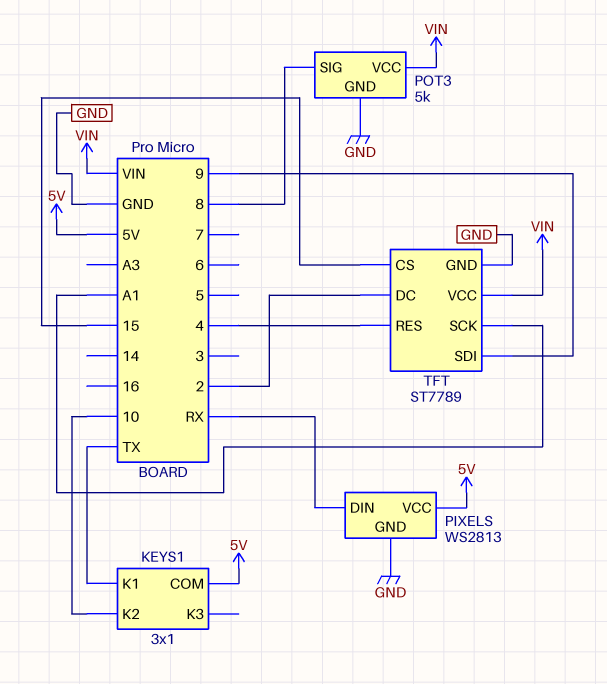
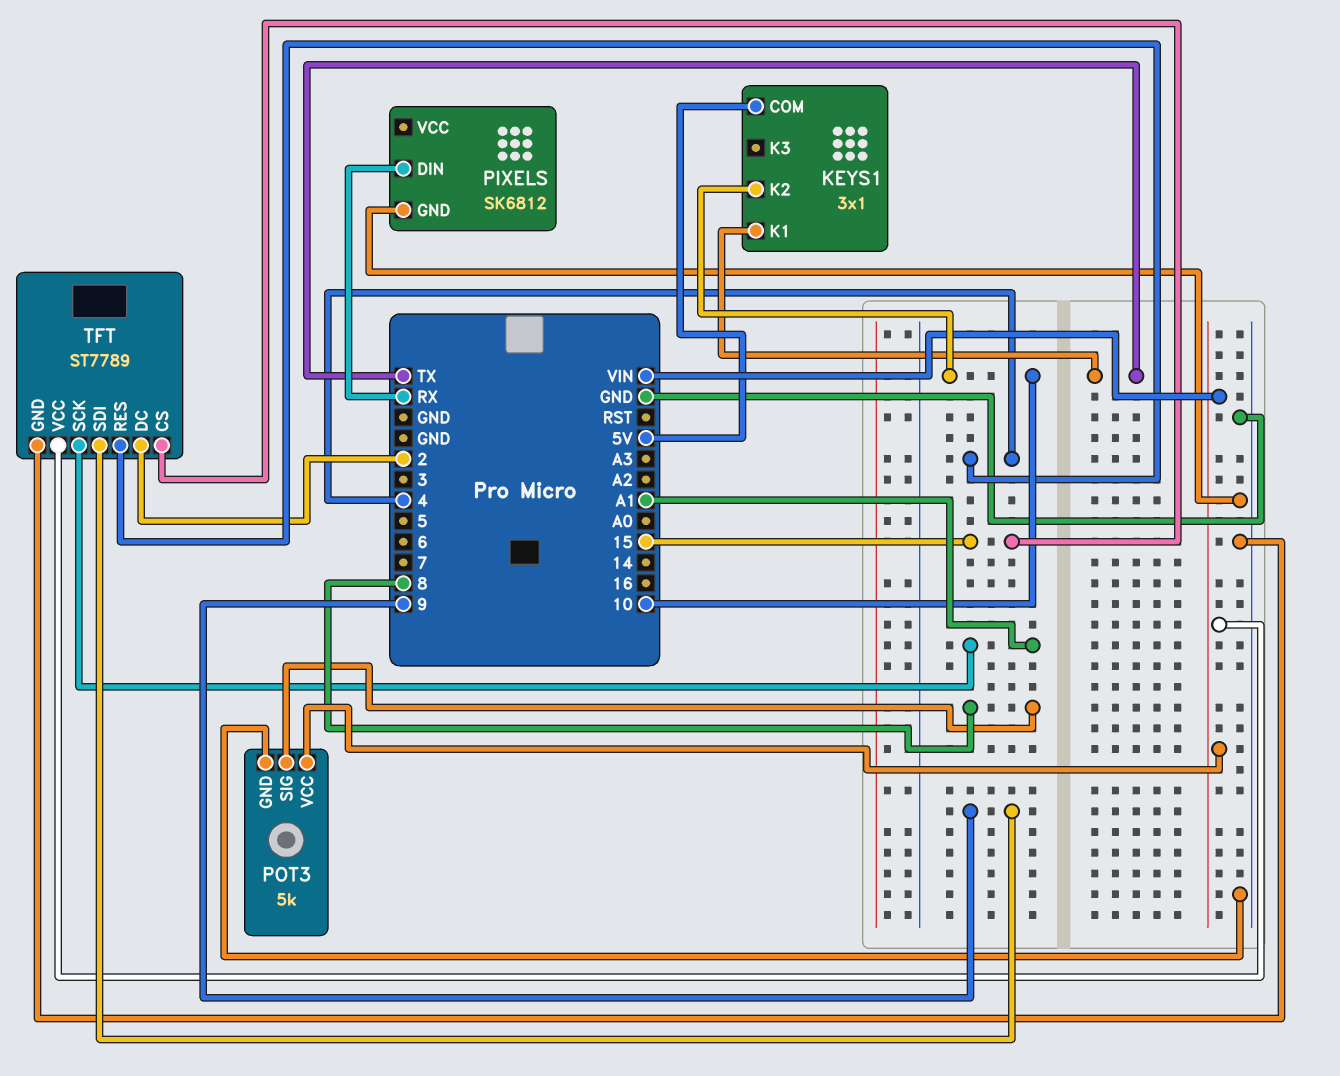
PIXELS: WS2813 -> SK6812
PIXELS pin VCC: 5V -> none

